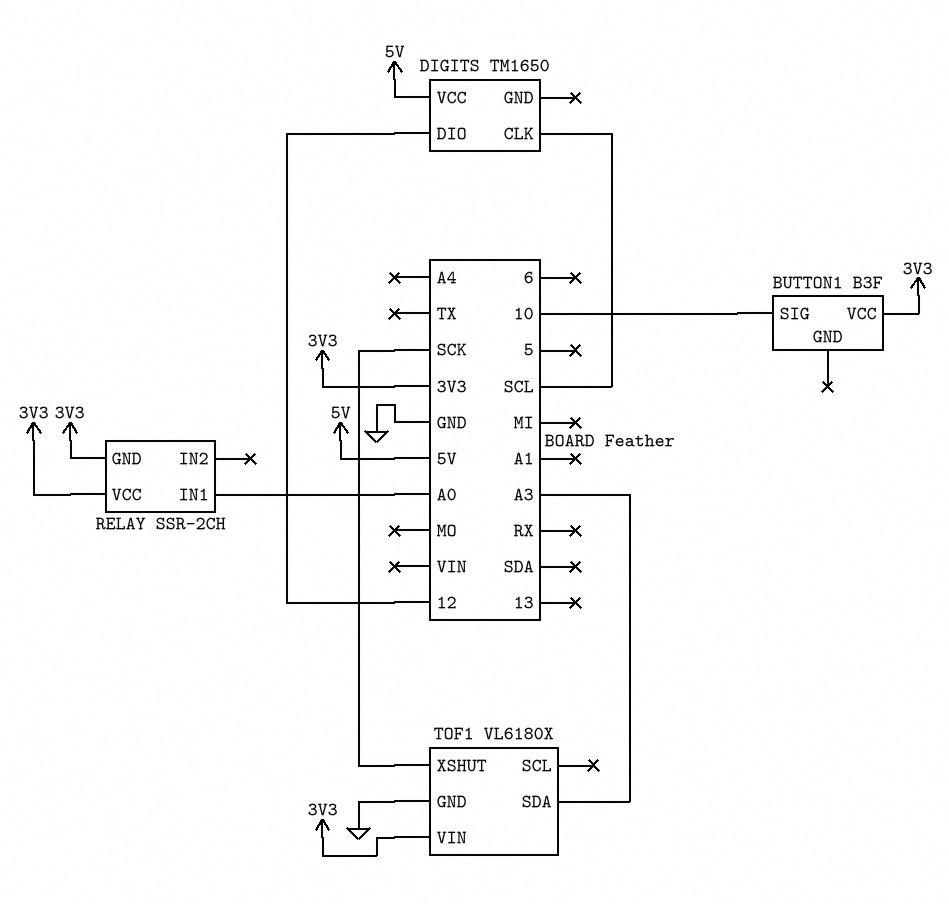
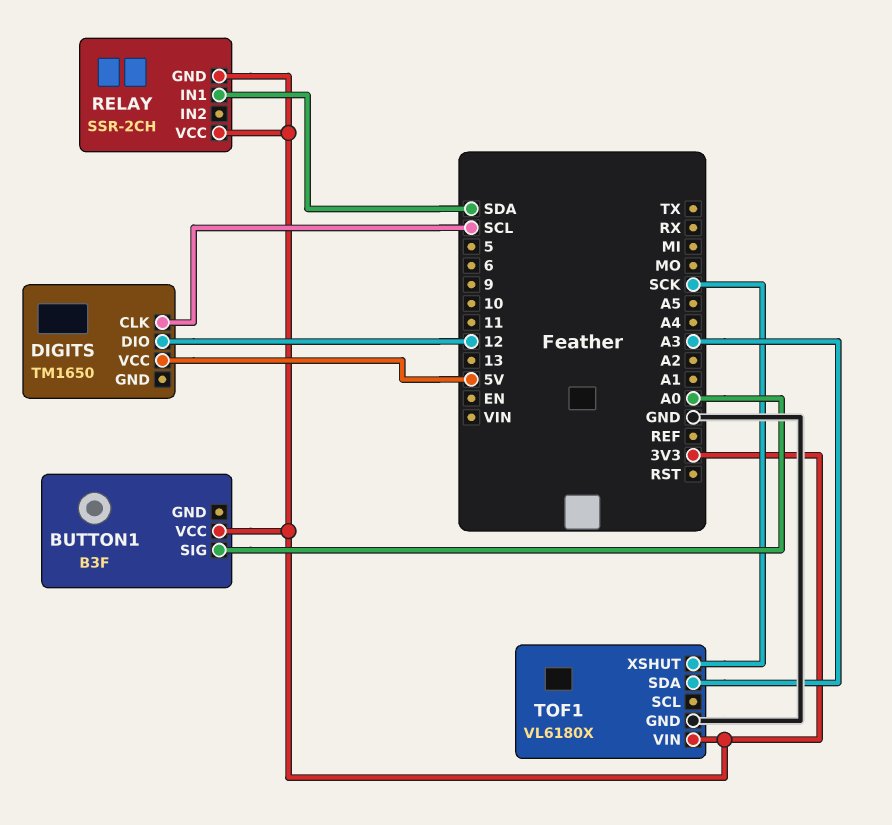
BUTTON1 pin SIG: 10 -> A0
RELAY pin IN1: A0 -> SDA

